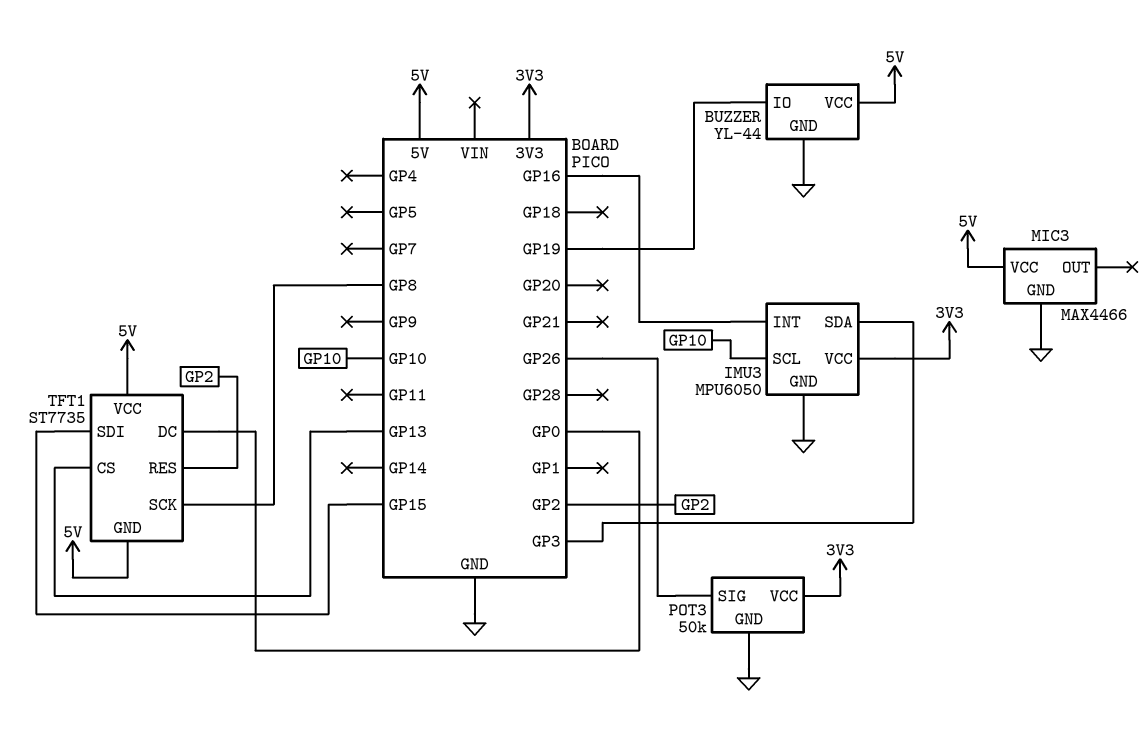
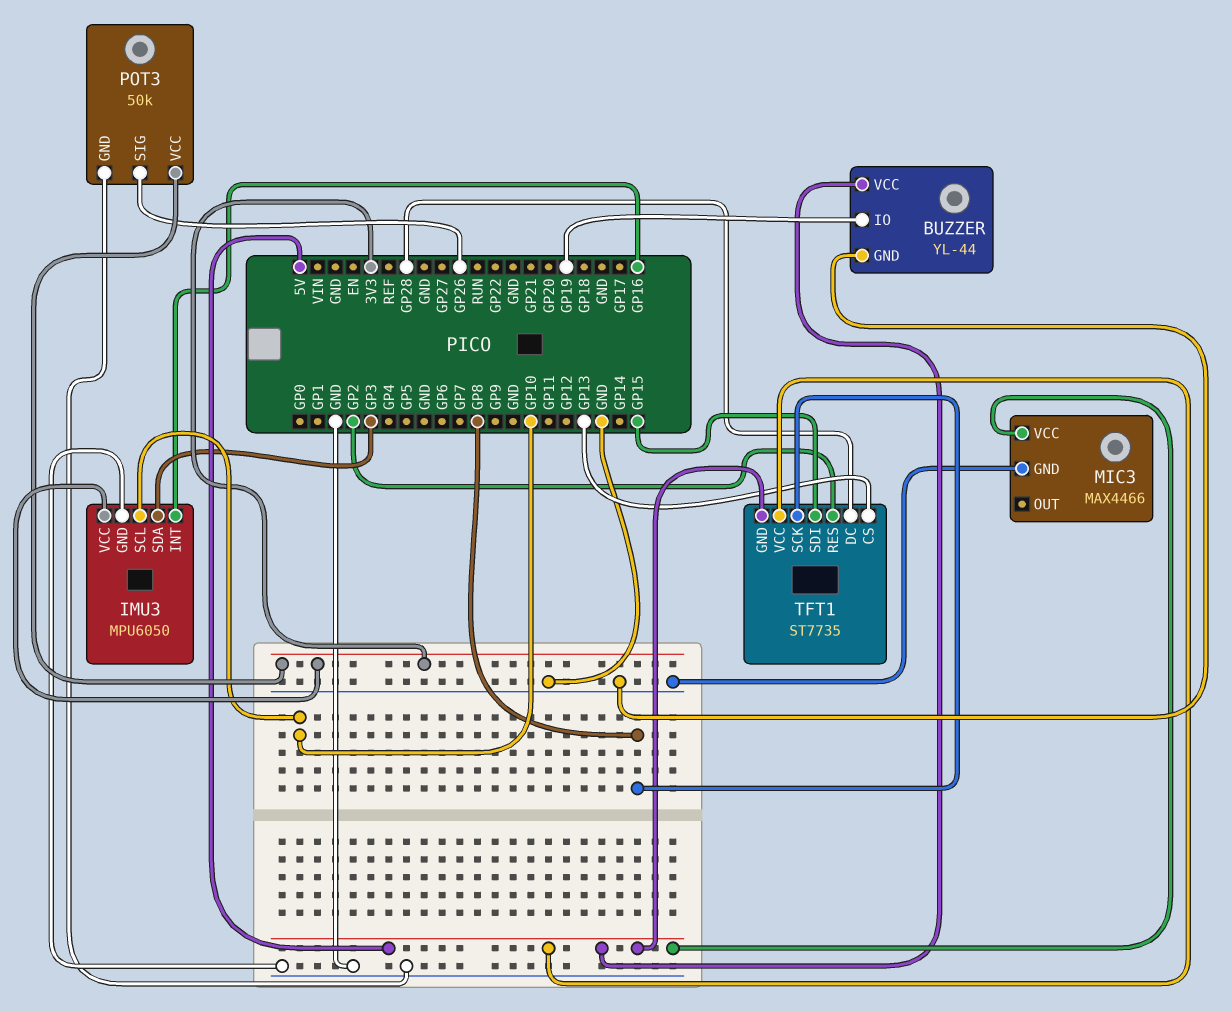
TFT1 pin DC: GP0 -> GP28

